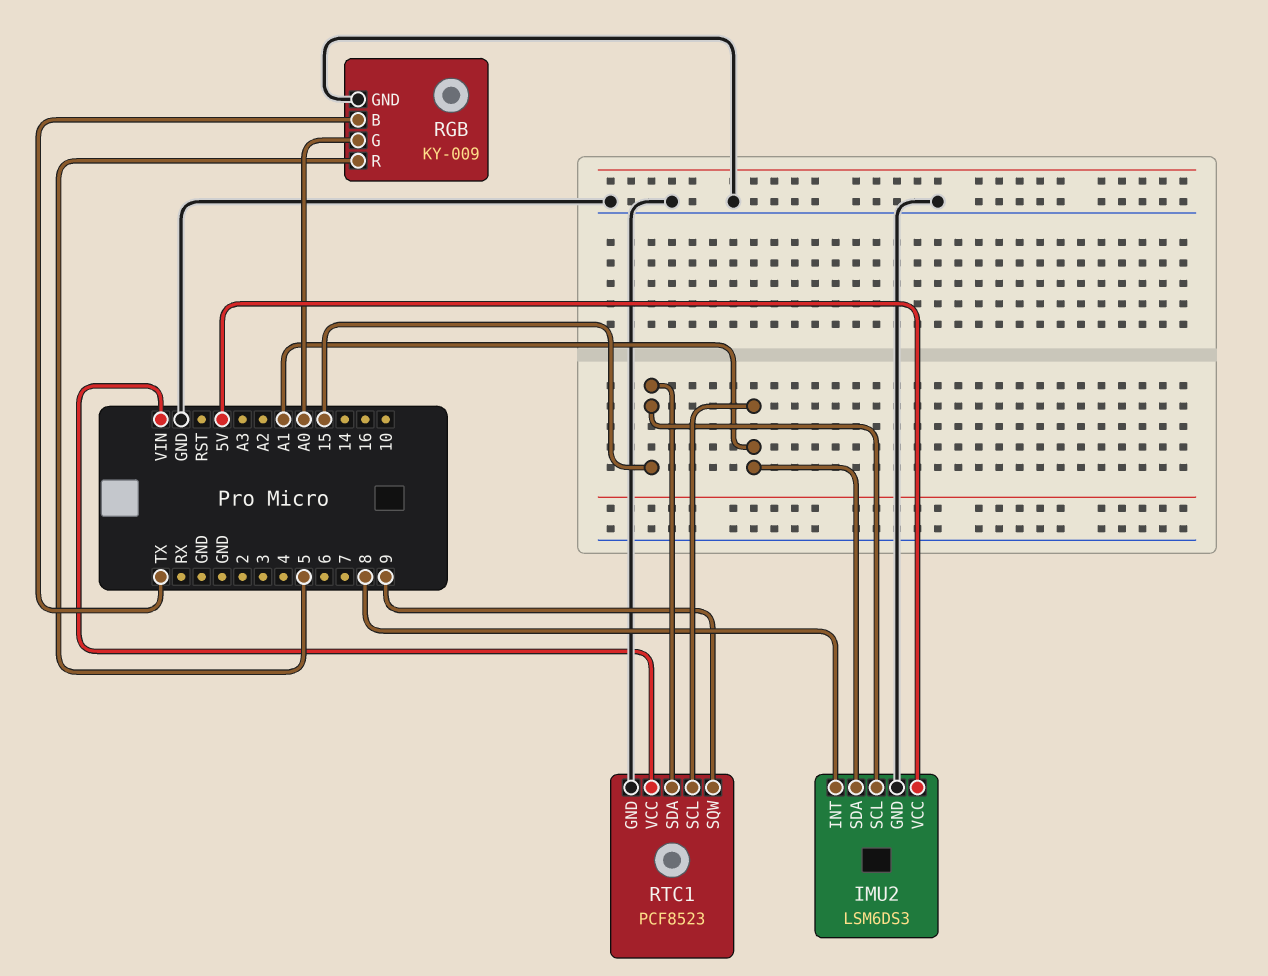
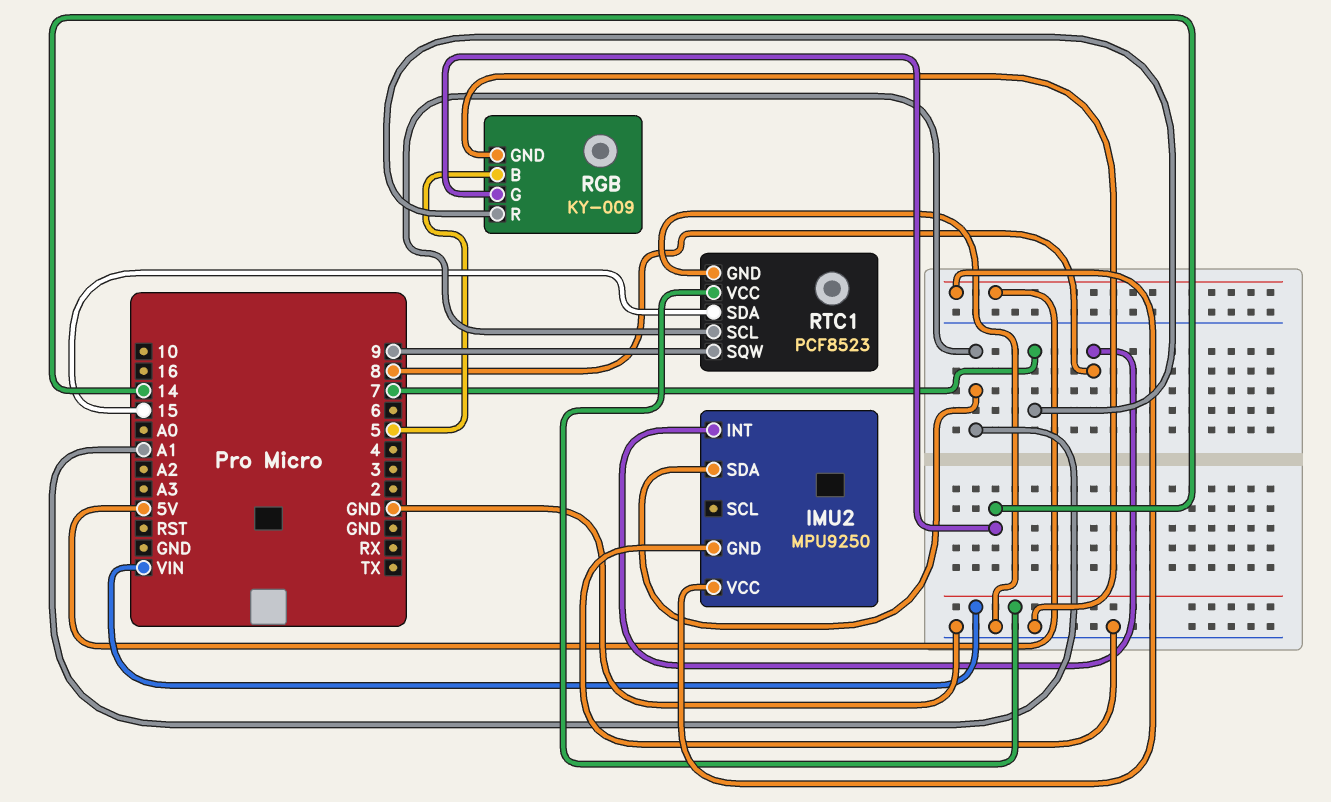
IMU2: LSM6DS3 -> MPU9250
IMU2 pin SCL: 15 -> none
RGB pin B: TX -> 5
RGB pin G: A0 -> 14
RGB pin R: 5 -> 7

